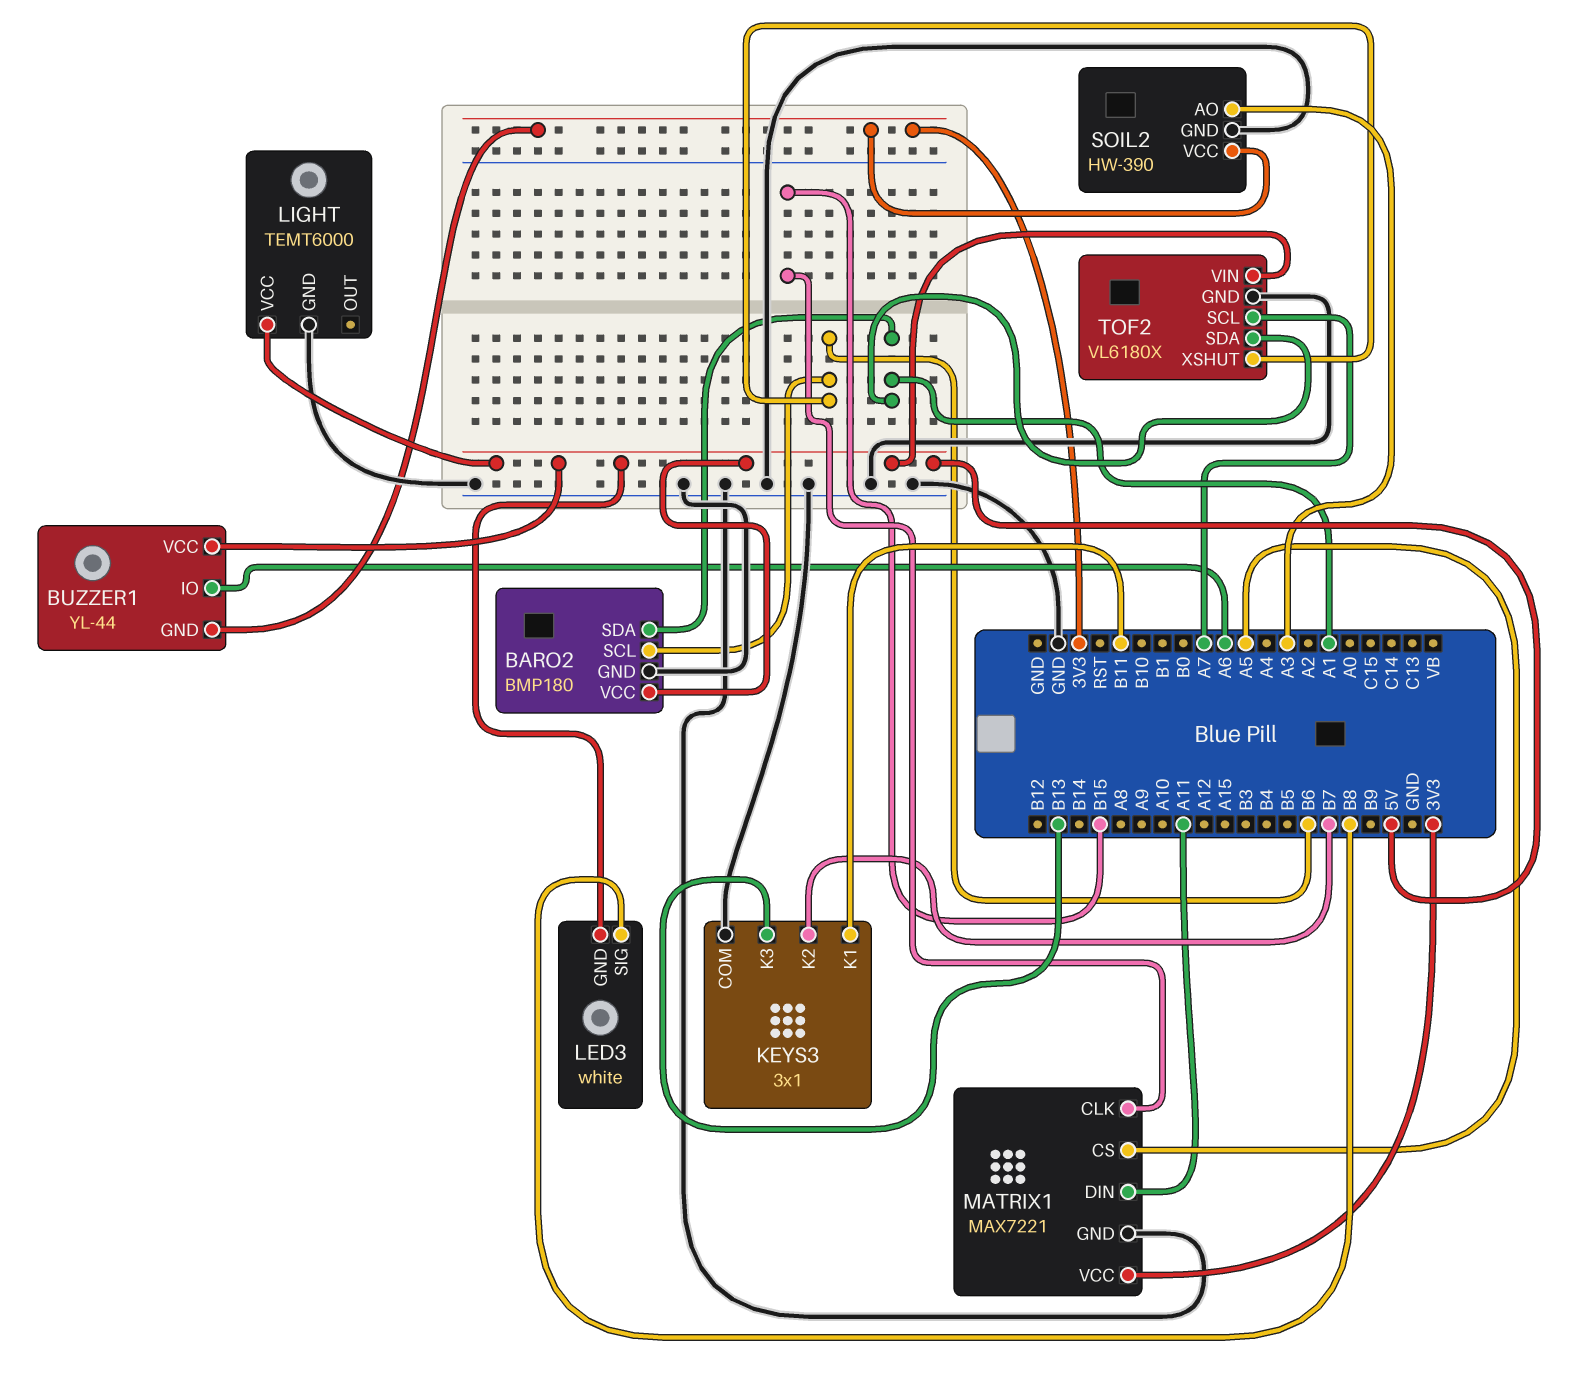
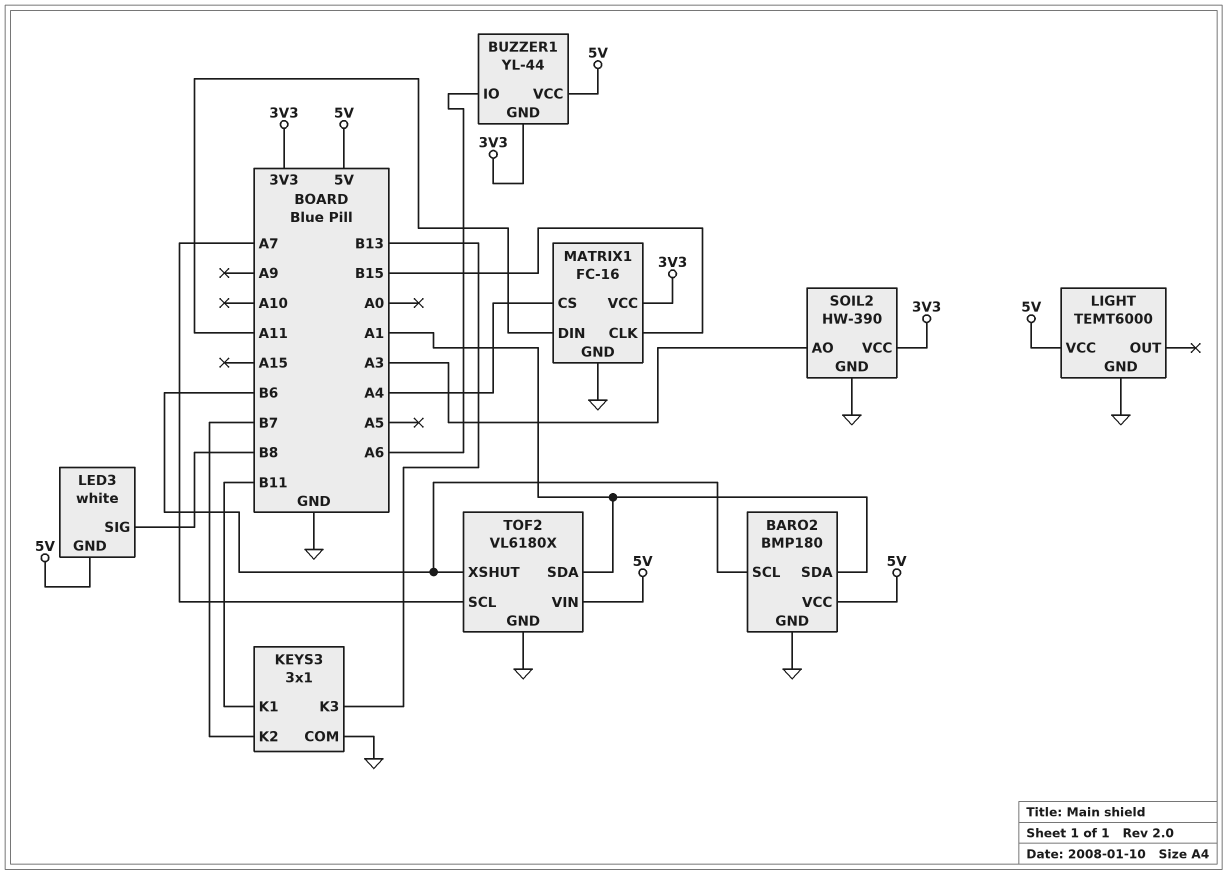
MATRIX1: MAX7221 -> FC-16
MATRIX1 pin CS: A5 -> A4

